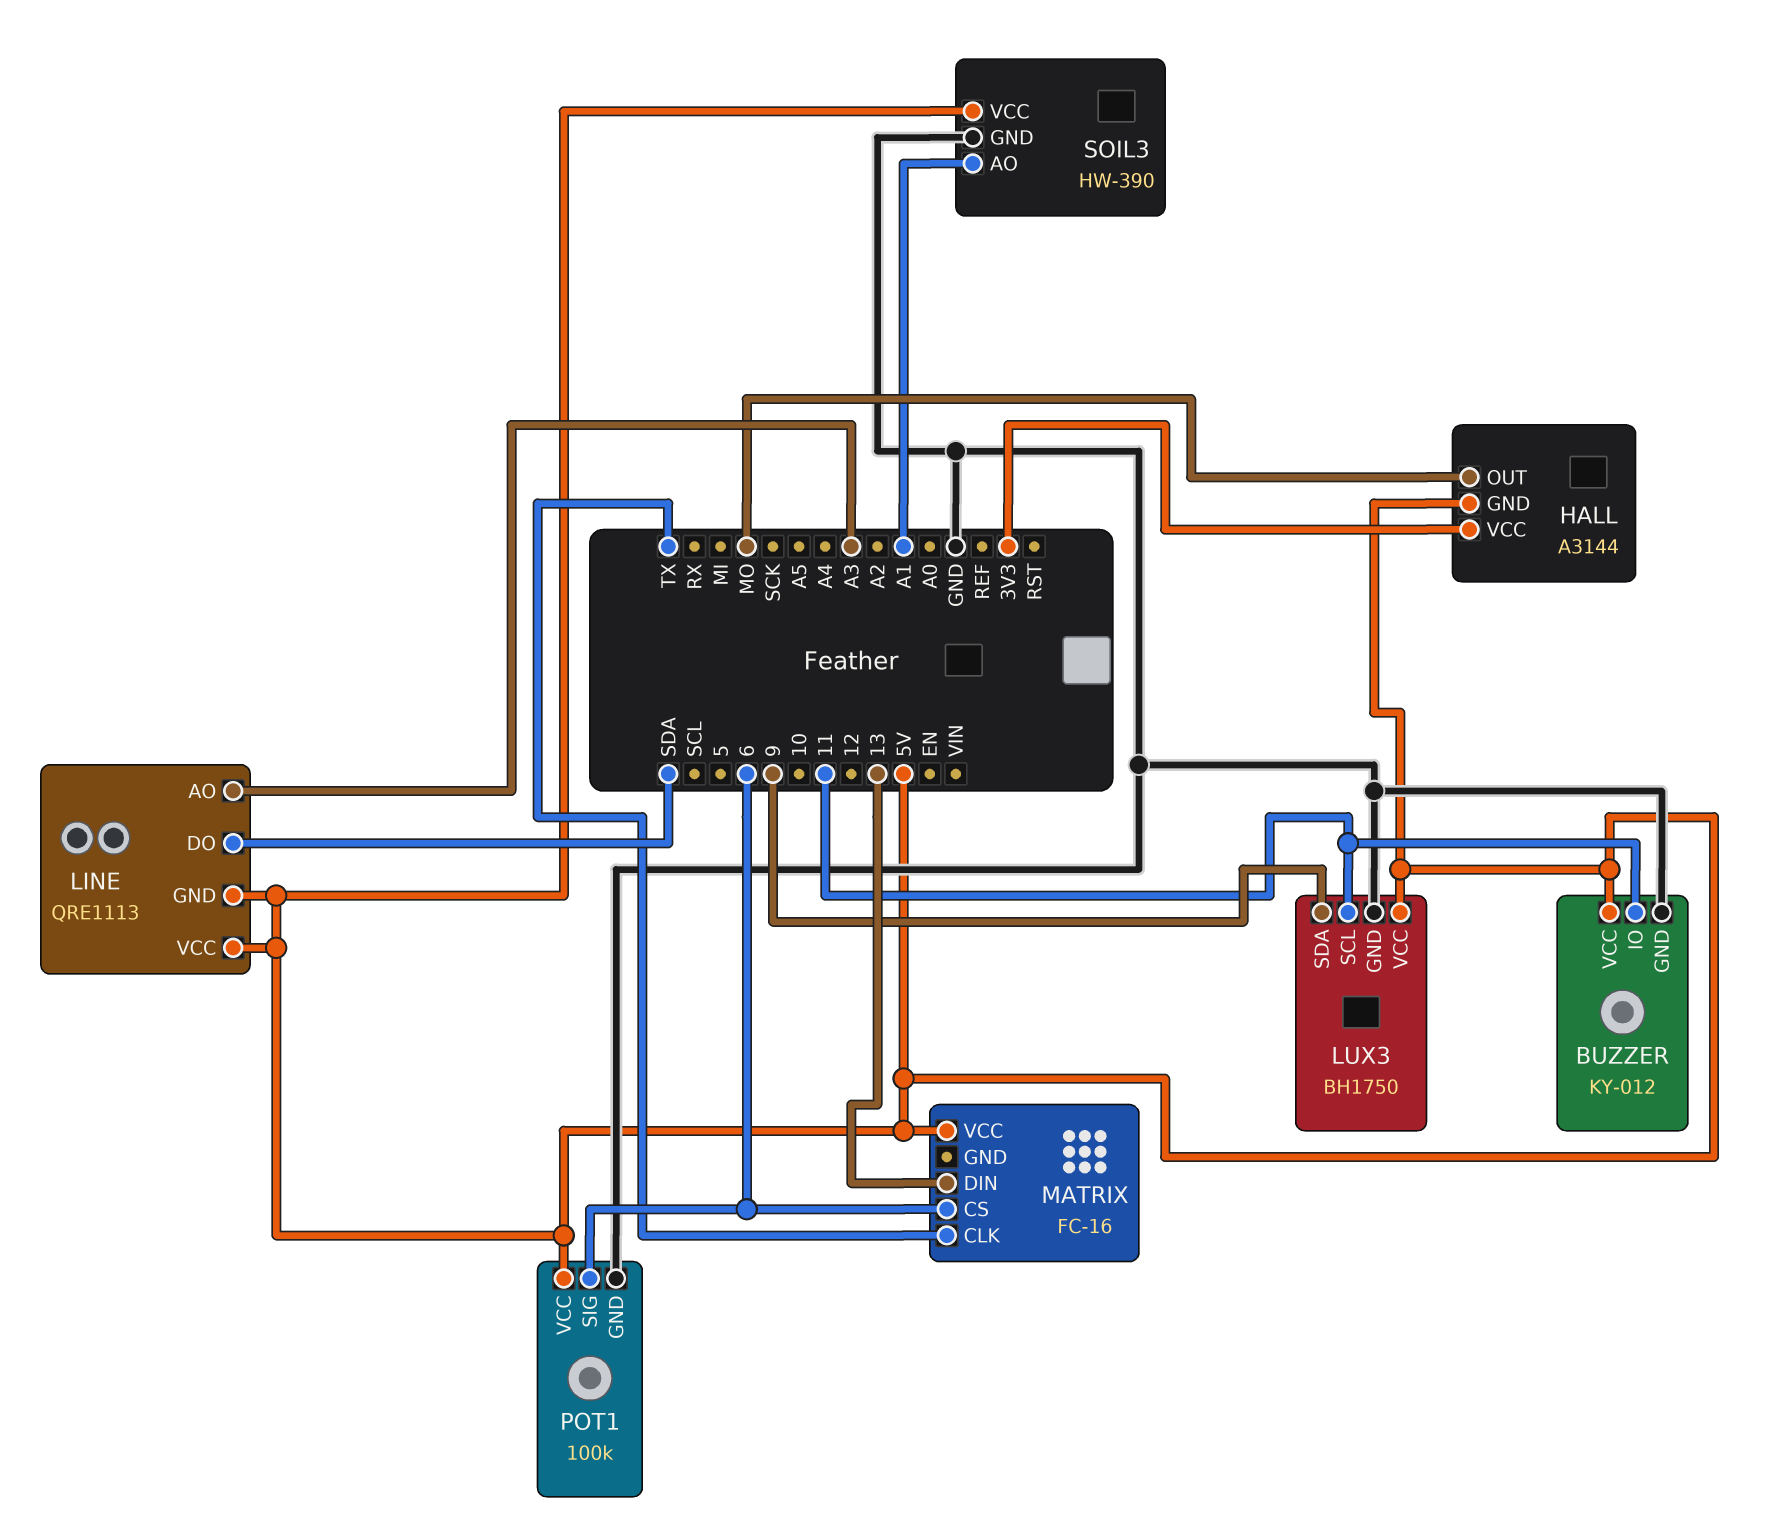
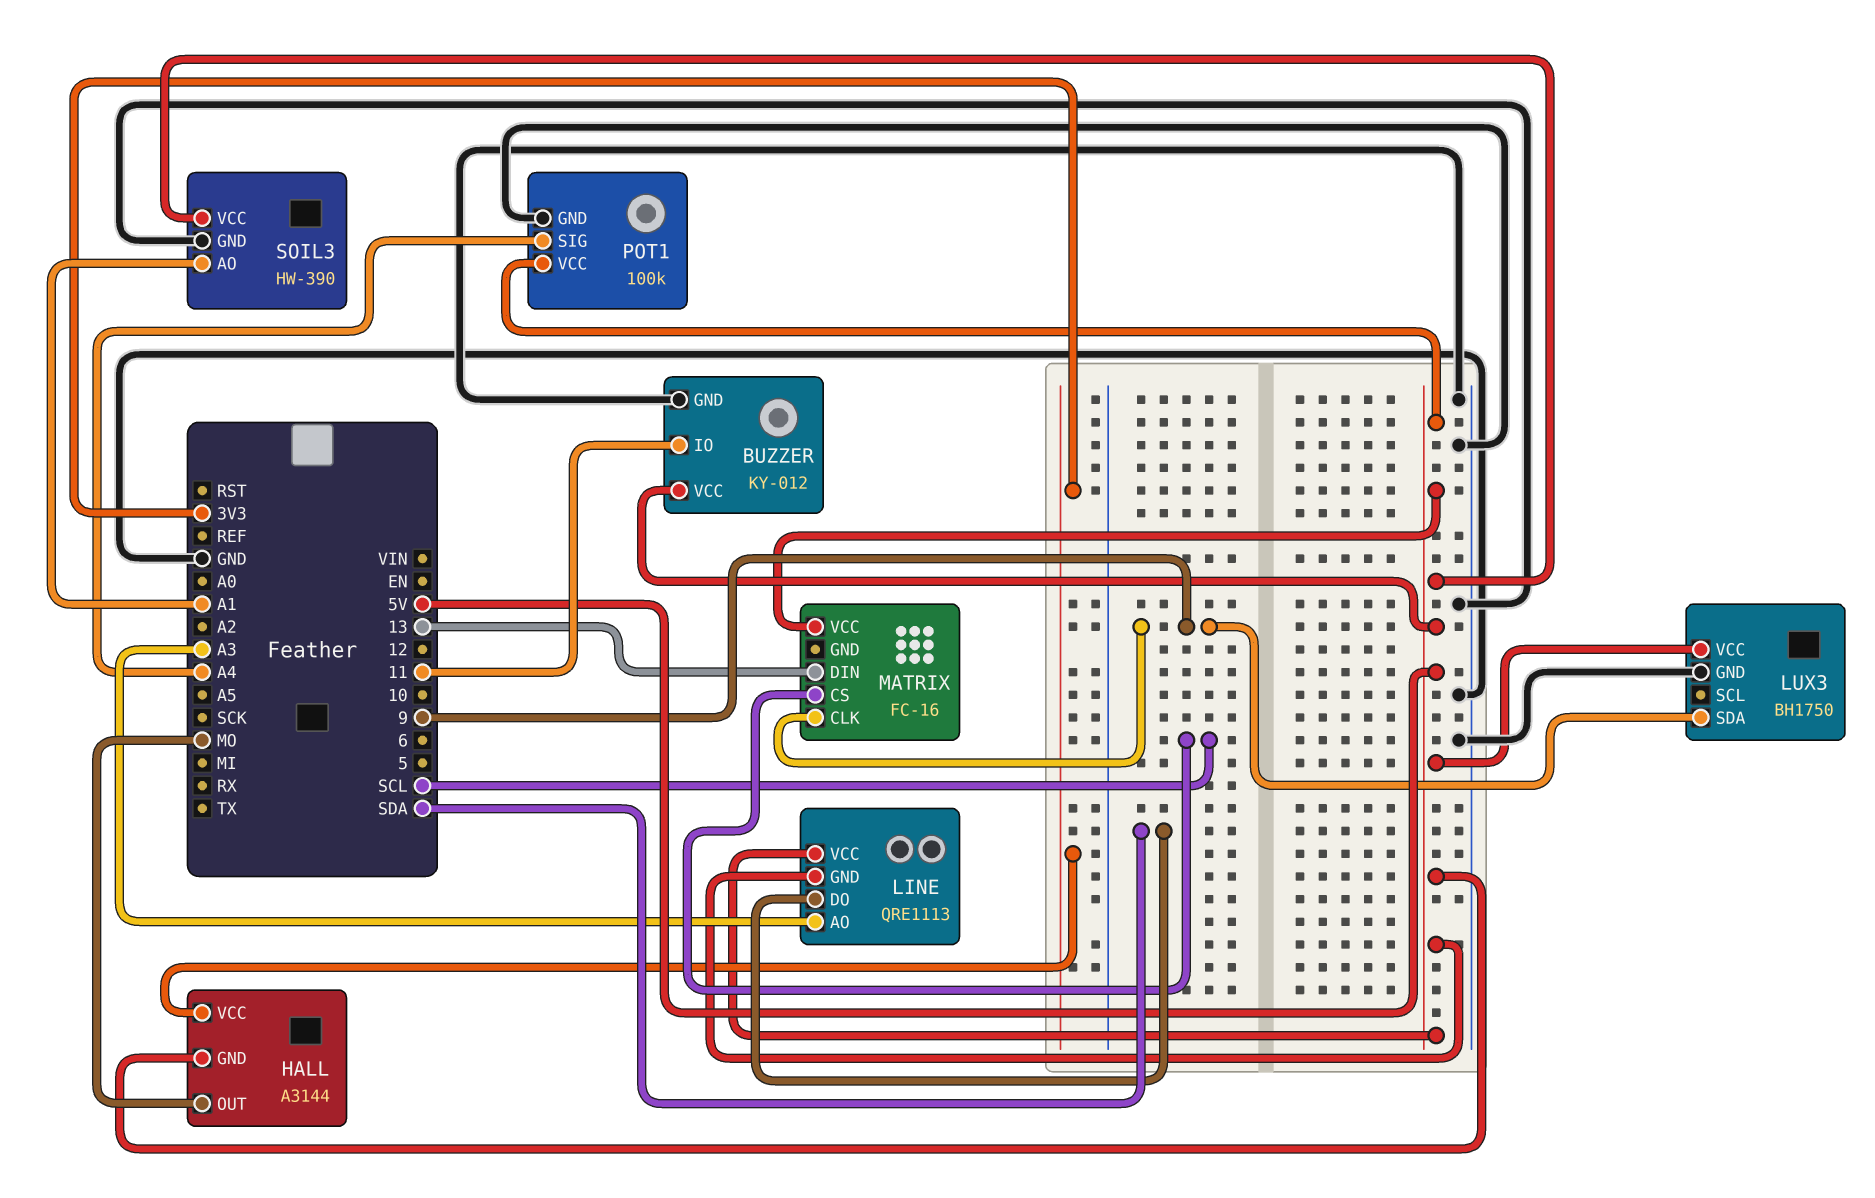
LUX3 pin SCL: 11 -> none
MATRIX pin CLK: TX -> 9
MATRIX pin CS: 6 -> SCL
POT1 pin SIG: 6 -> A4

